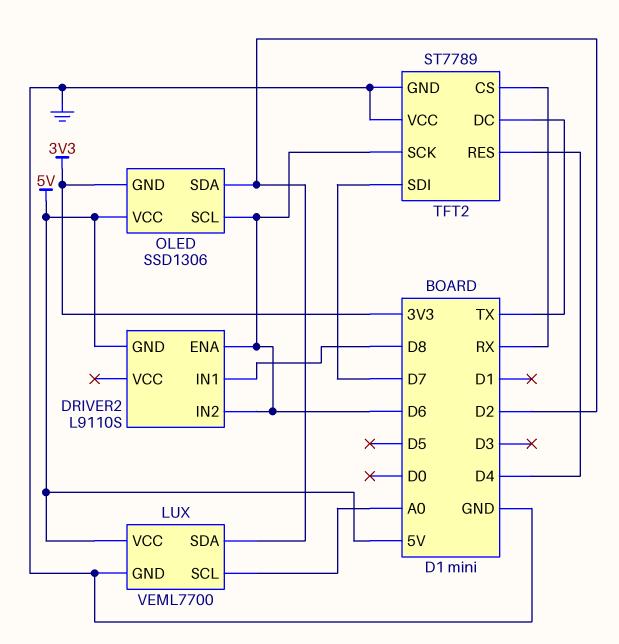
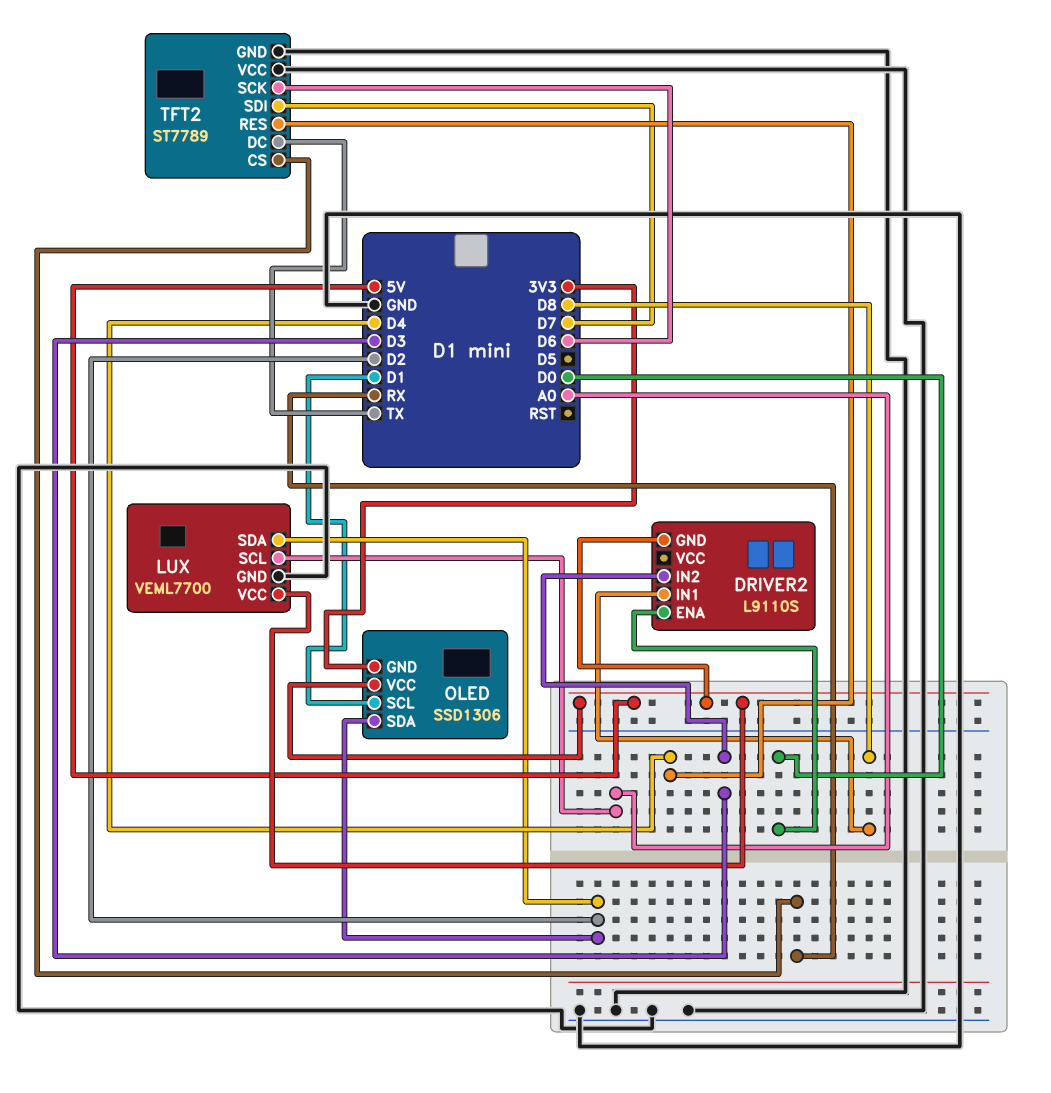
DRIVER2 pin ENA: D6 -> D0
DRIVER2 pin IN2: D6 -> D3
OLED pin SCL: D6 -> D1

